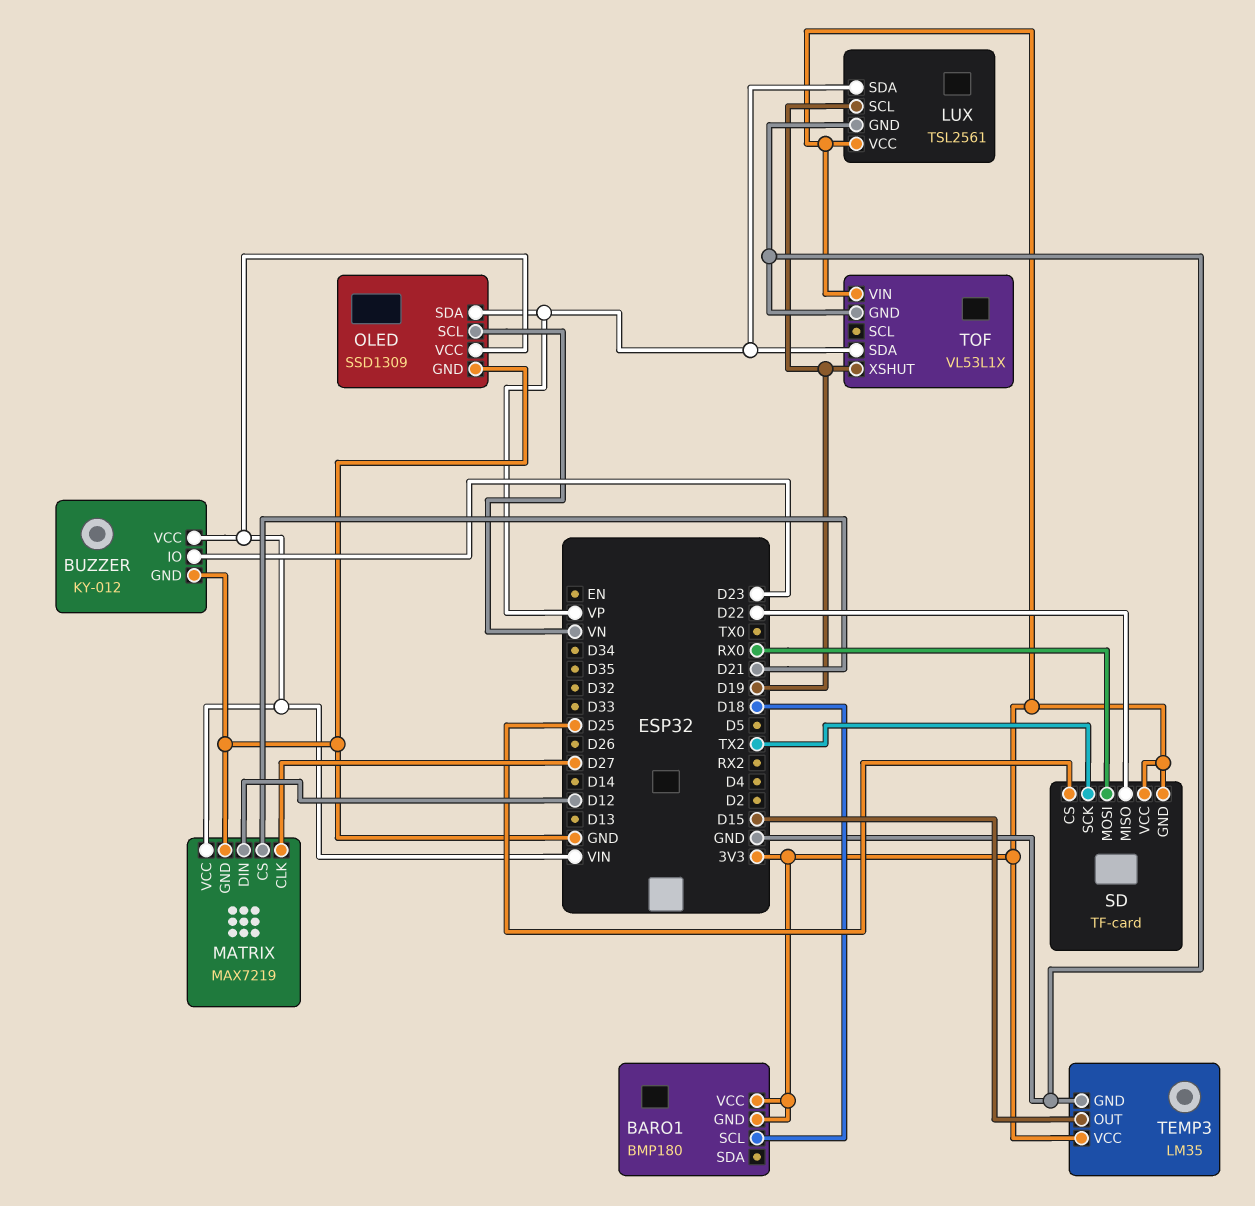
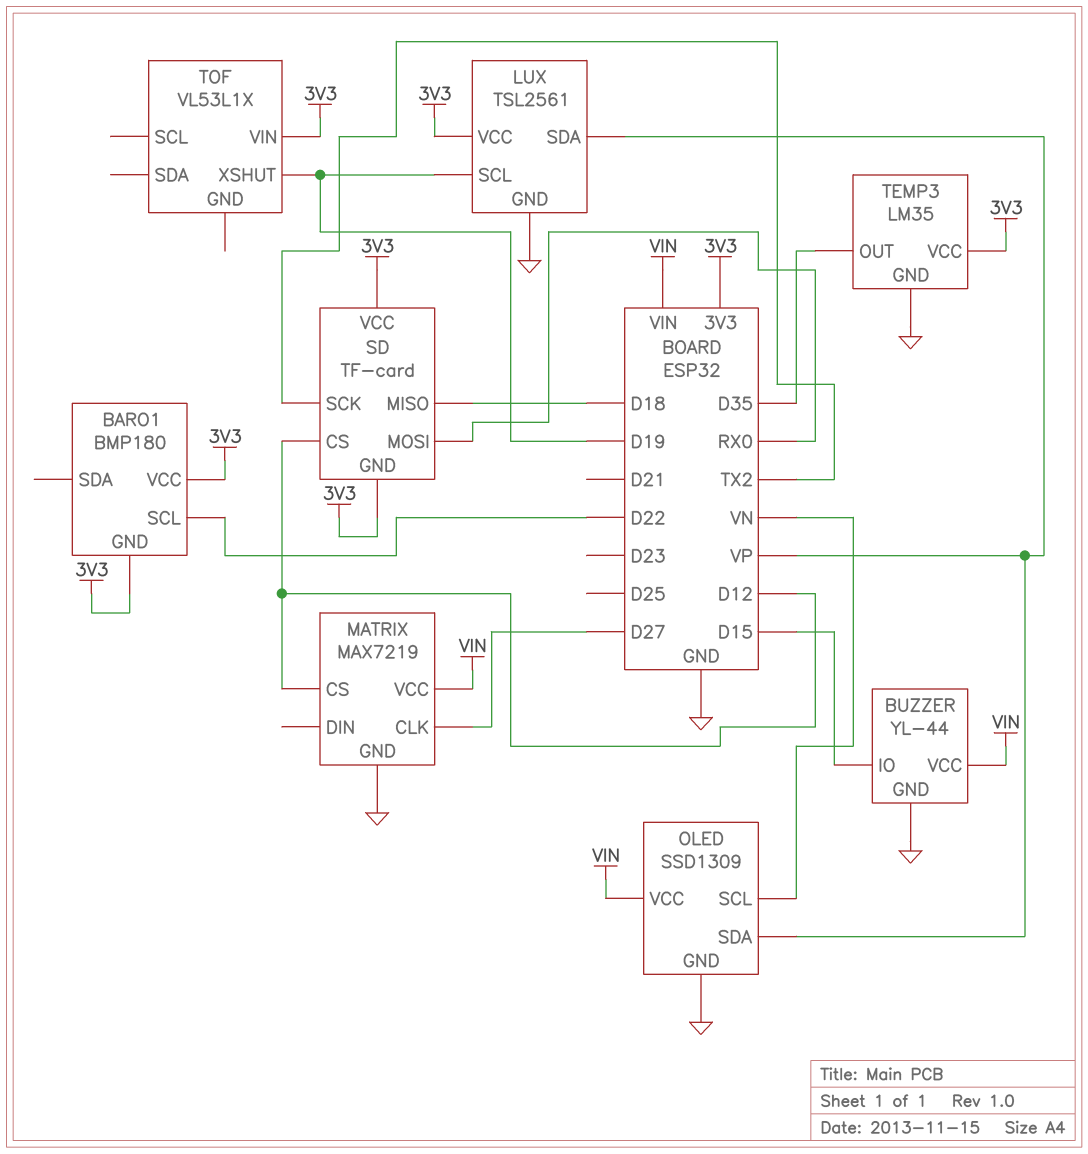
BARO1 pin SCL: D18 -> D22
BUZZER: KY-012 -> YL-44
BUZZER pin IO: D23 -> D15
MATRIX pin CS: D21 -> D12
MATRIX pin DIN: D12 -> none
SD pin CS: D25 -> D12
SD pin MISO: D22 -> D18
TEMP3 pin OUT: D15 -> D35
TOF pin GND: GND -> none
TOF pin SDA: VP -> none

